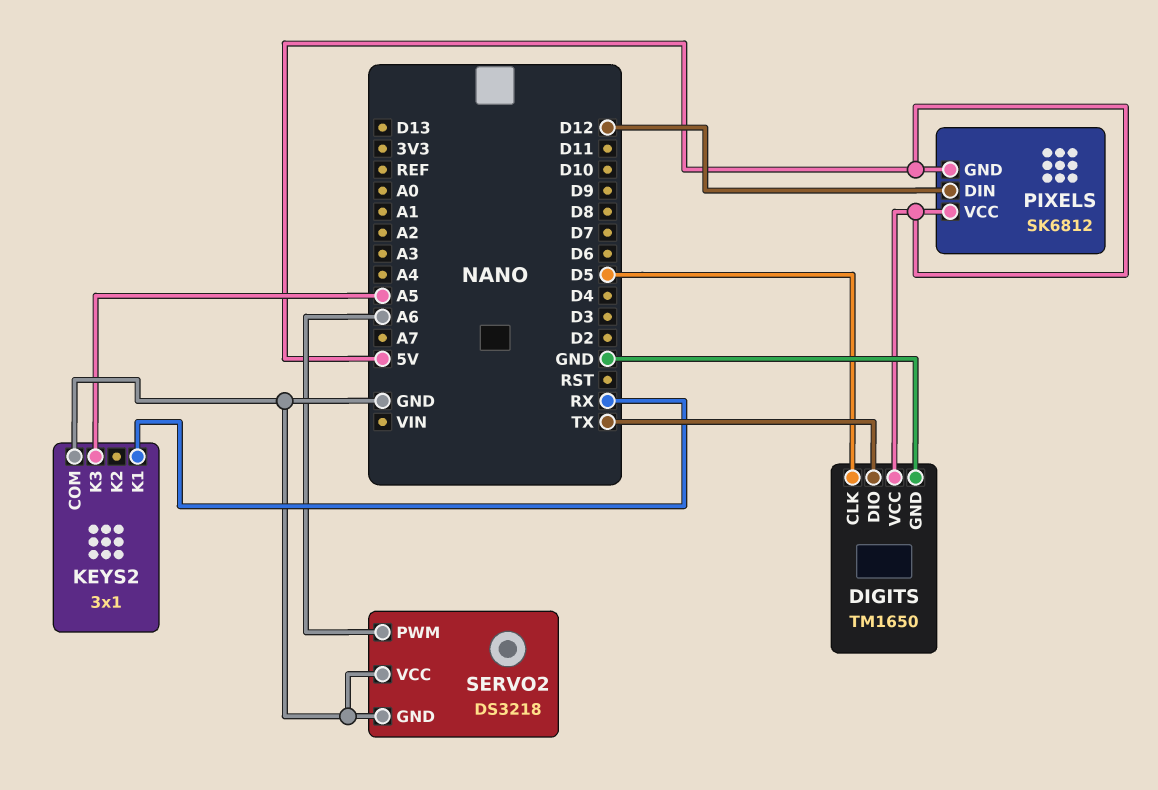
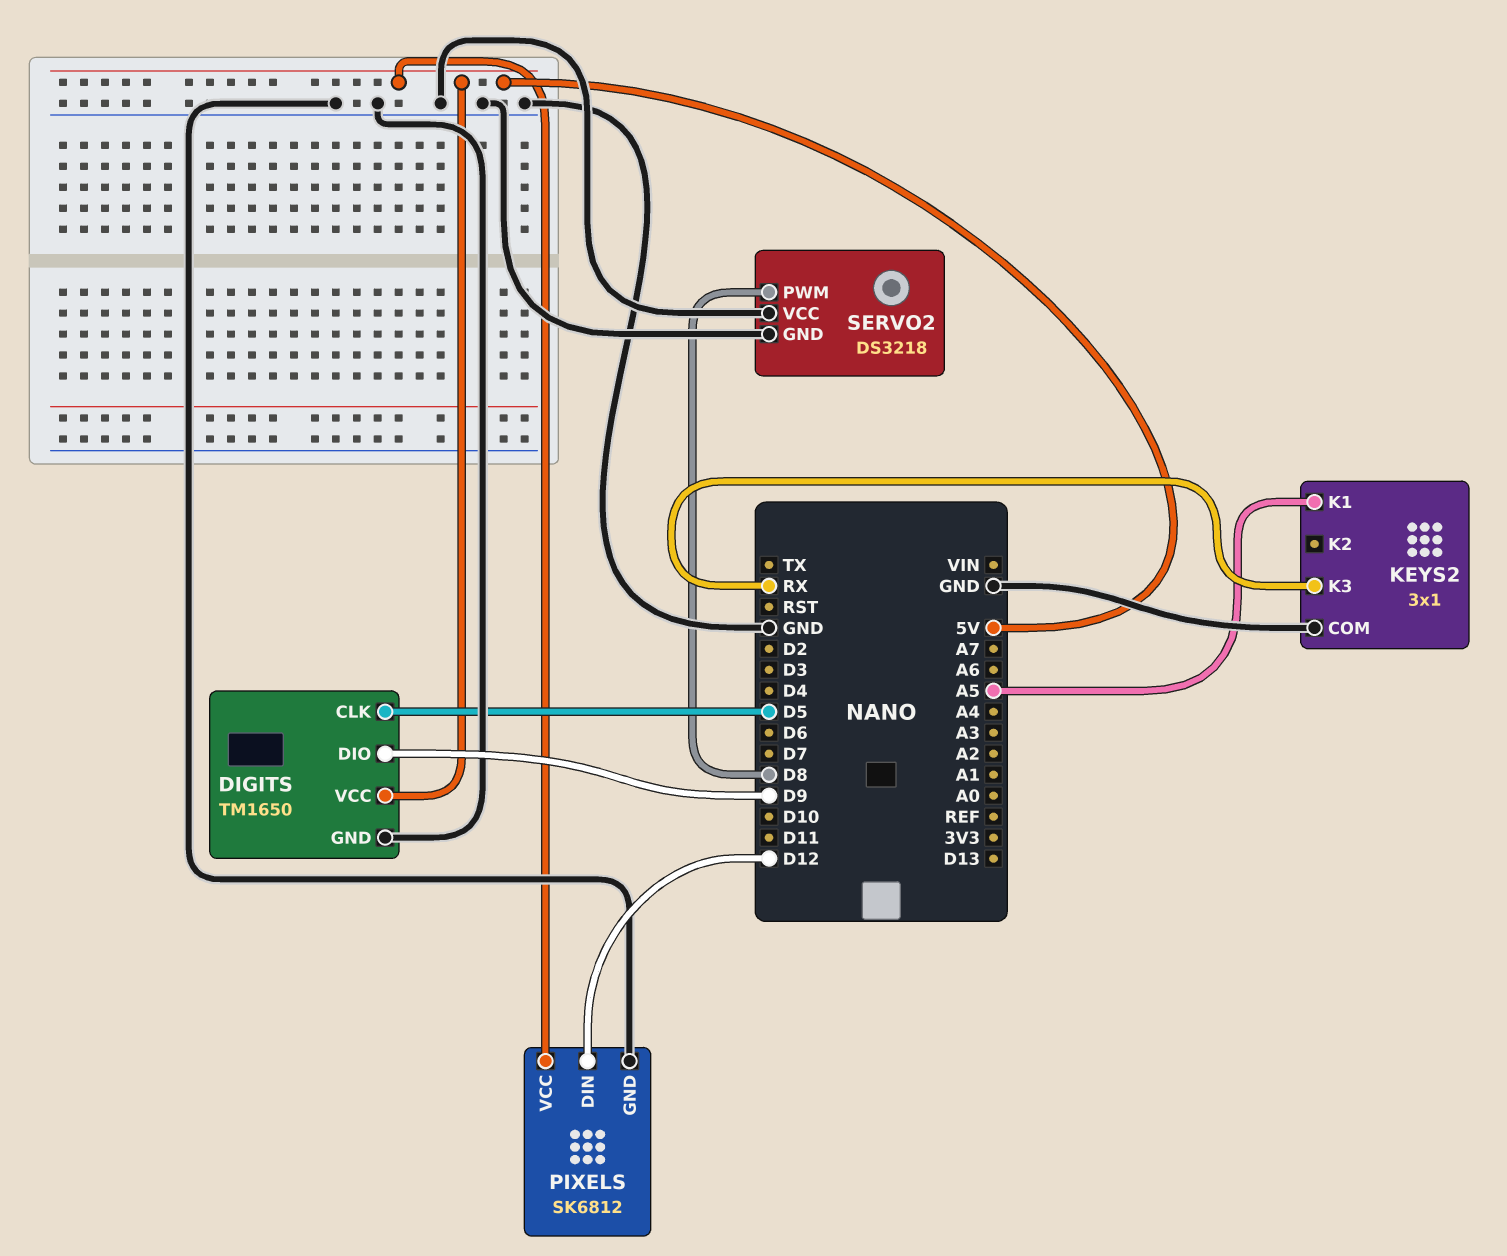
DIGITS pin DIO: TX -> D9
KEYS2 pin K1: RX -> A5
KEYS2 pin K3: A5 -> RX
PIXELS pin GND: 5V -> GND
SERVO2 pin PWM: A6 -> D8

